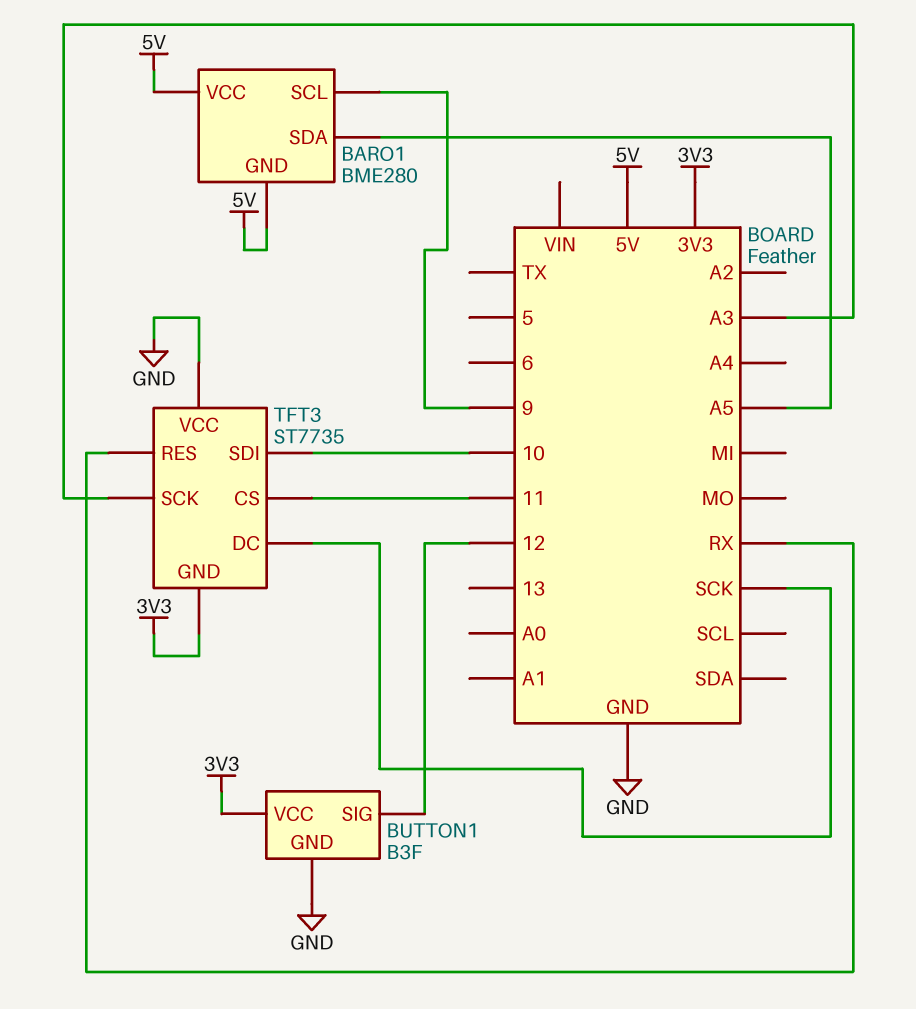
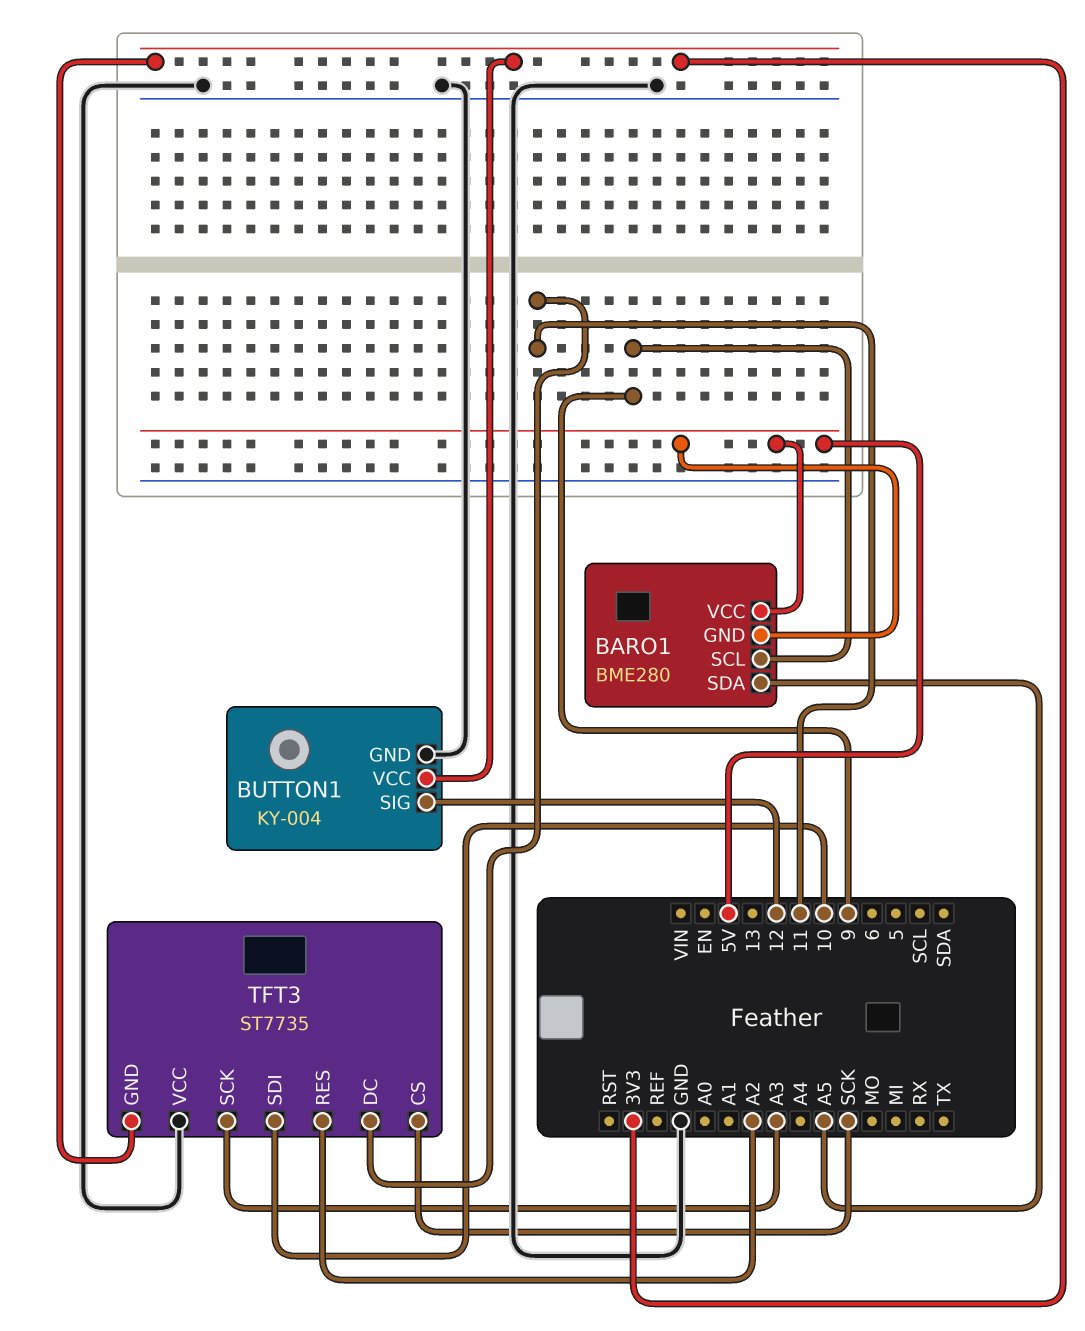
BUTTON1: B3F -> KY-004
TFT3 pin CS: 11 -> SCK
TFT3 pin DC: SCK -> 11
TFT3 pin RES: RX -> A2

